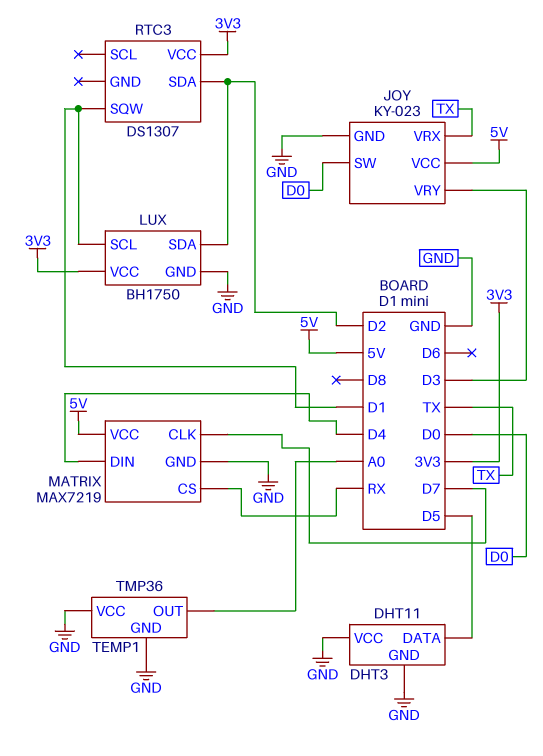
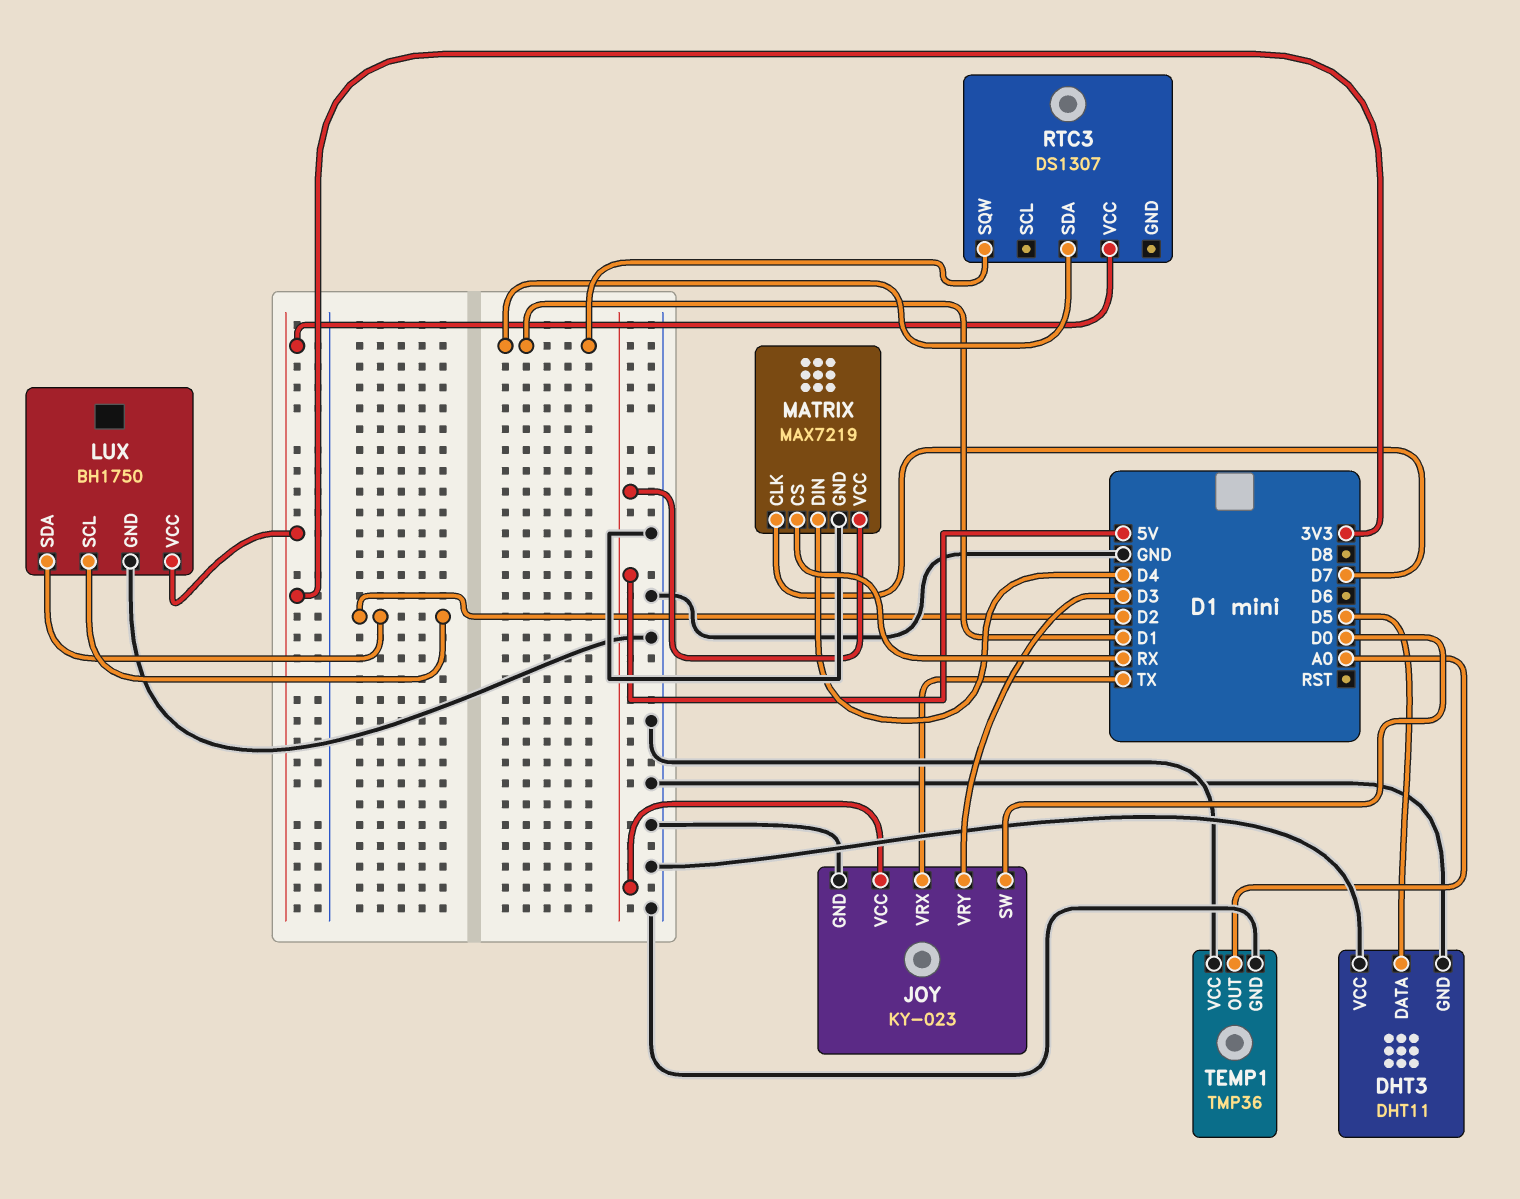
LUX pin SCL: D1 -> D2
RTC3 pin SDA: D2 -> D1

